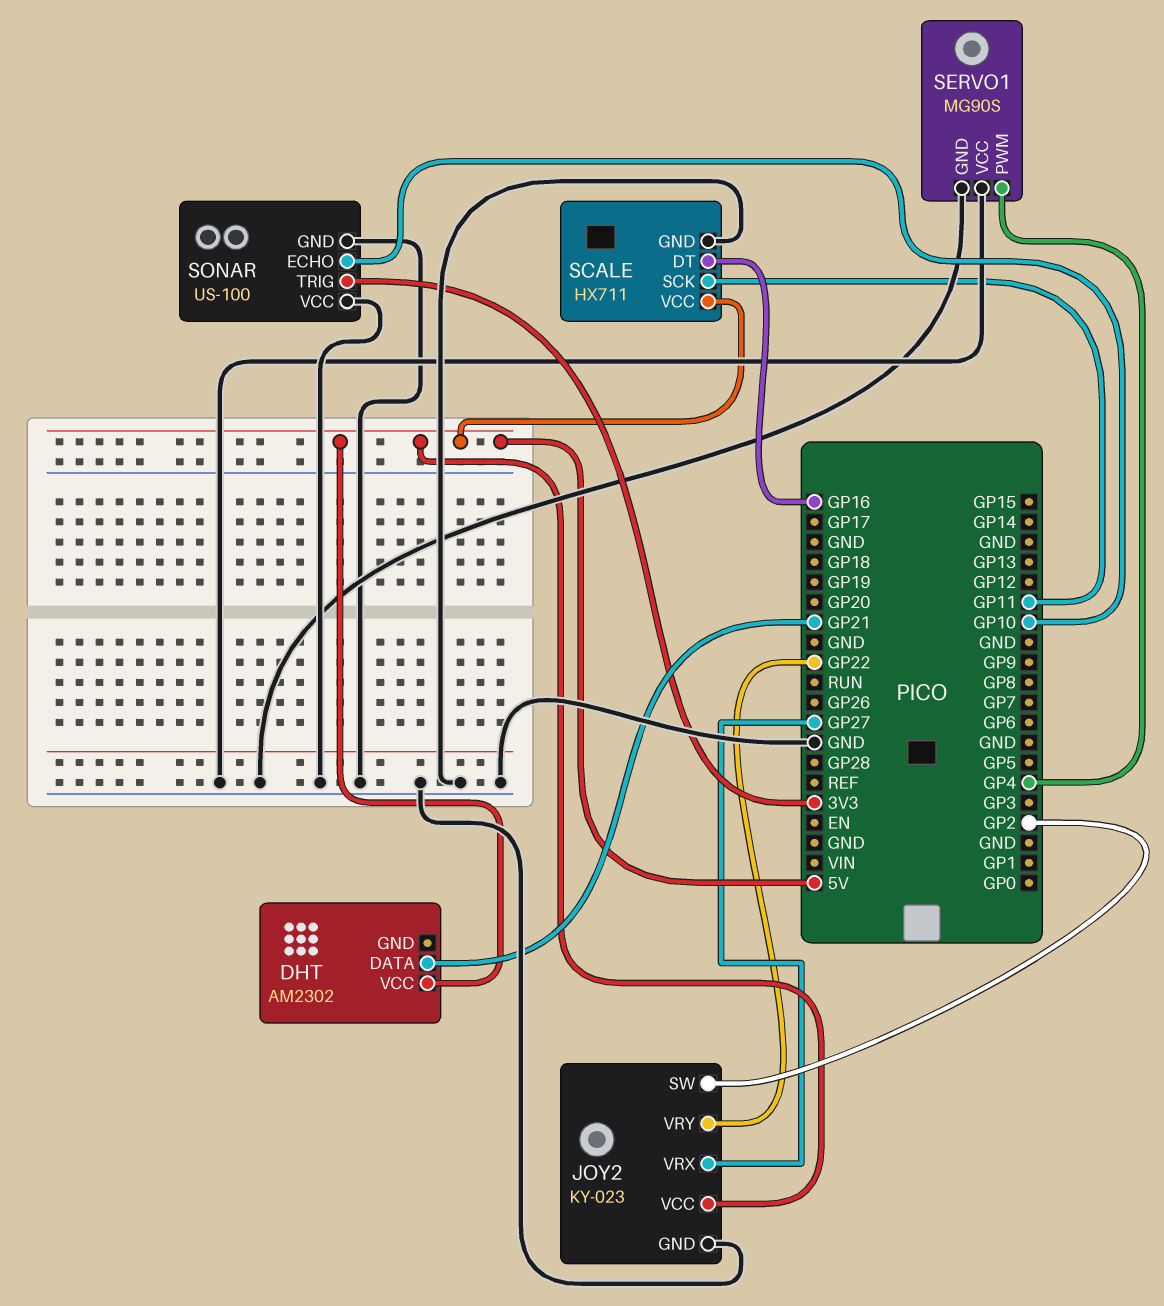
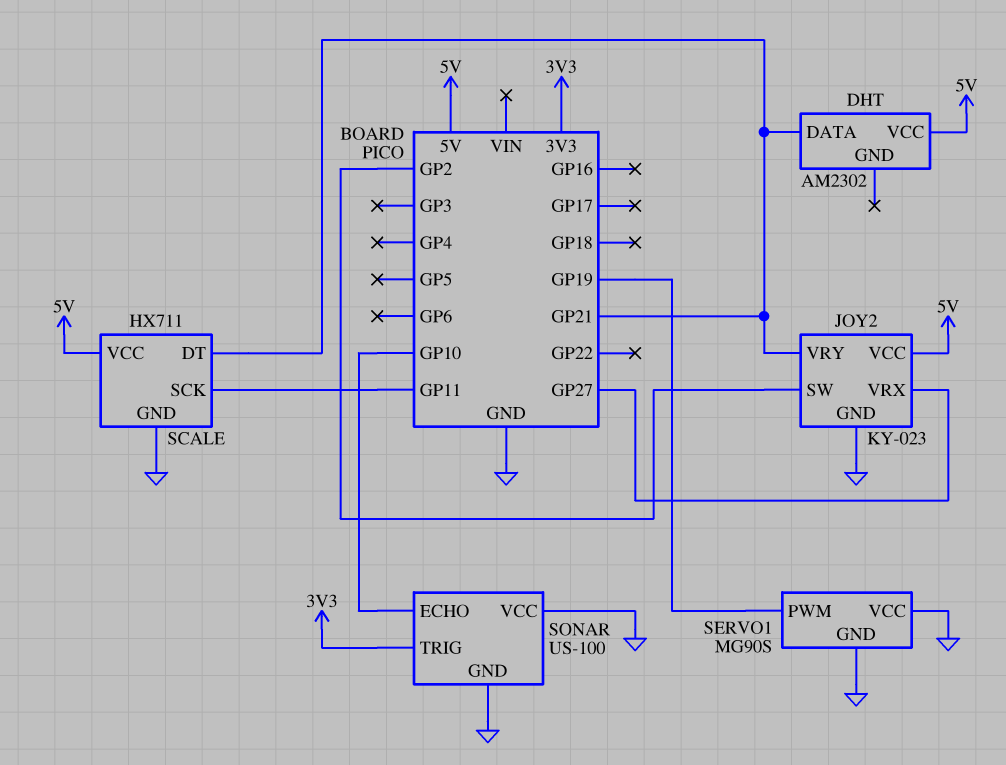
JOY2 pin VRY: GP22 -> GP21
SCALE pin DT: GP16 -> GP21
SERVO1 pin PWM: GP4 -> GP19

